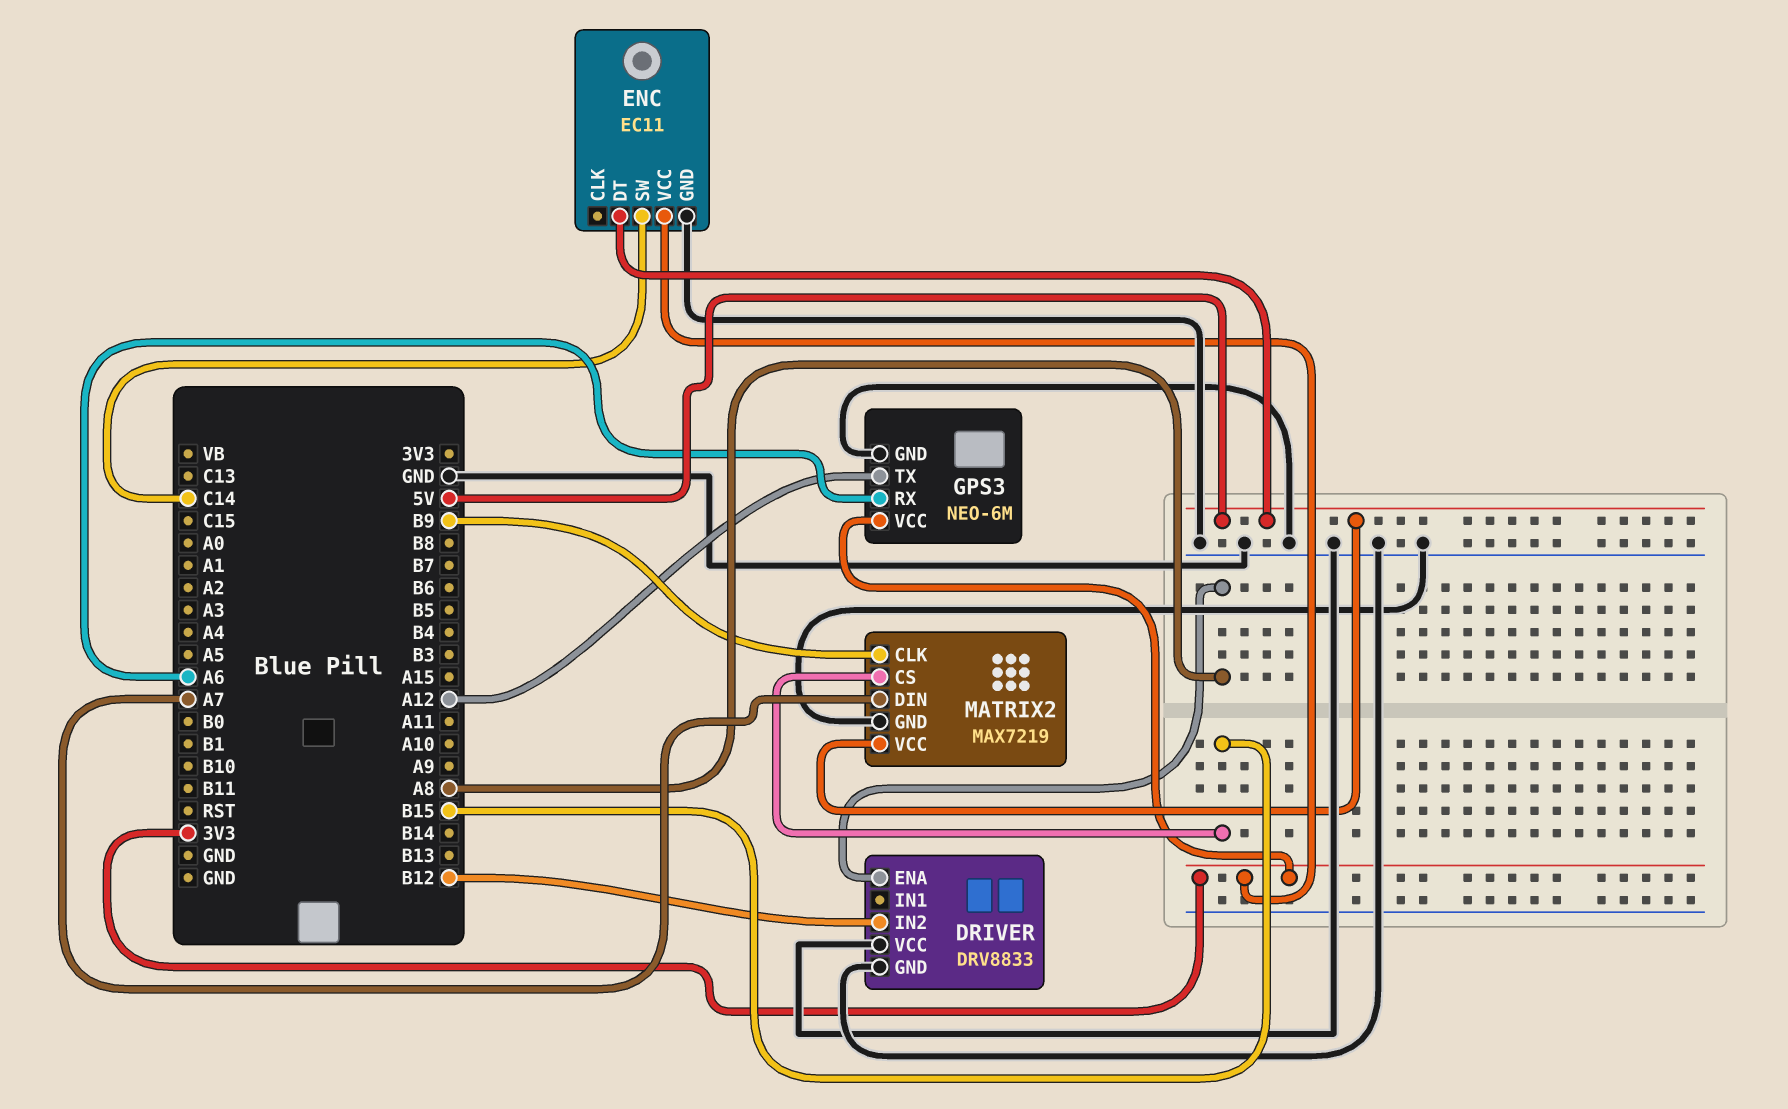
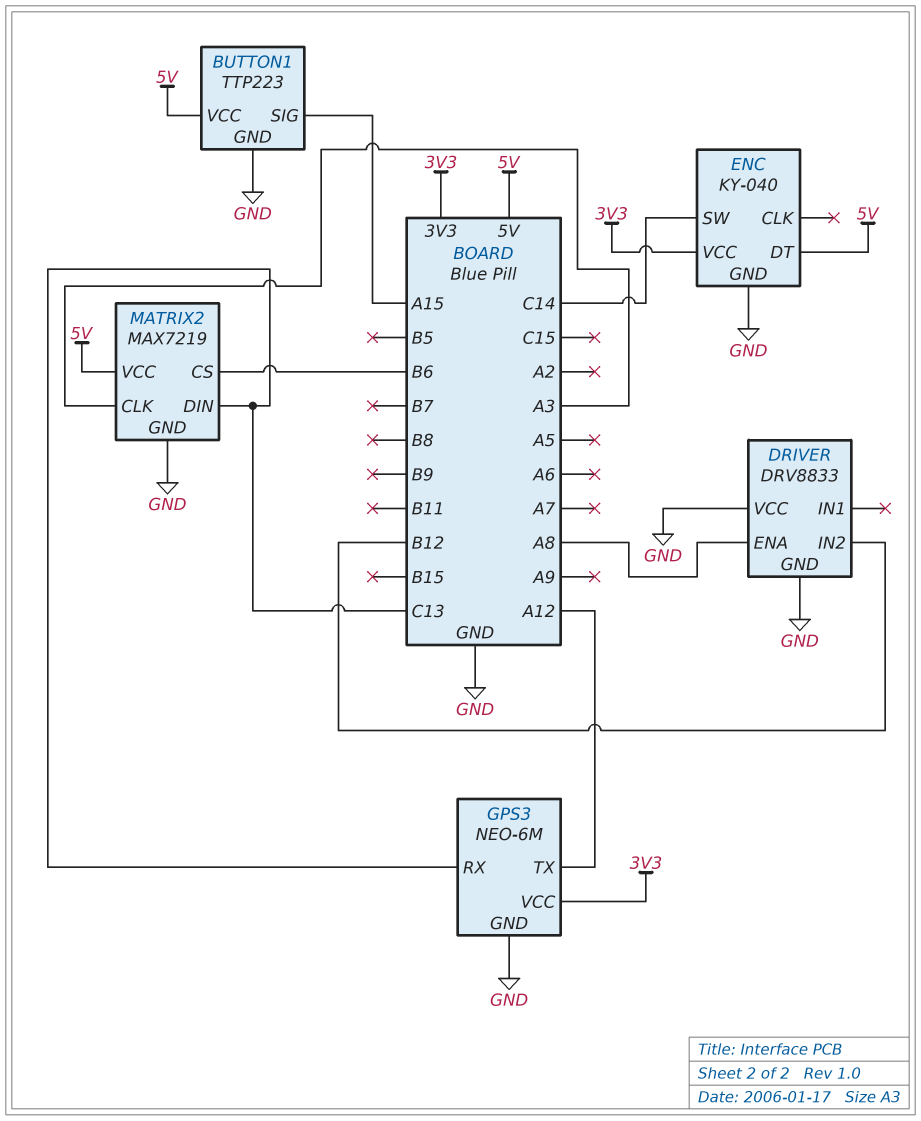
BUTTON1: none -> TTP223
BUTTON1 pin GND: none -> GND
BUTTON1 pin SIG: none -> A15
BUTTON1 pin VCC: none -> 5V
ENC: EC11 -> KY-040
GPS3 pin RX: A6 -> C13
MATRIX2 pin CLK: B9 -> A3
MATRIX2 pin CS: B15 -> B6
MATRIX2 pin DIN: A7 -> C13

